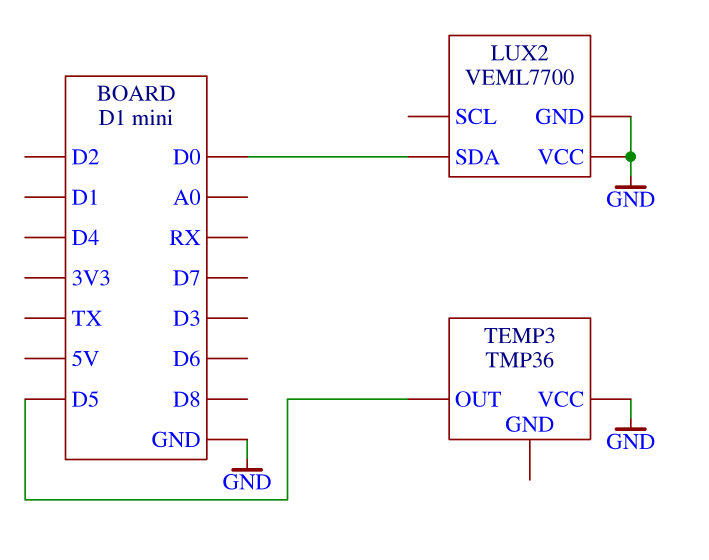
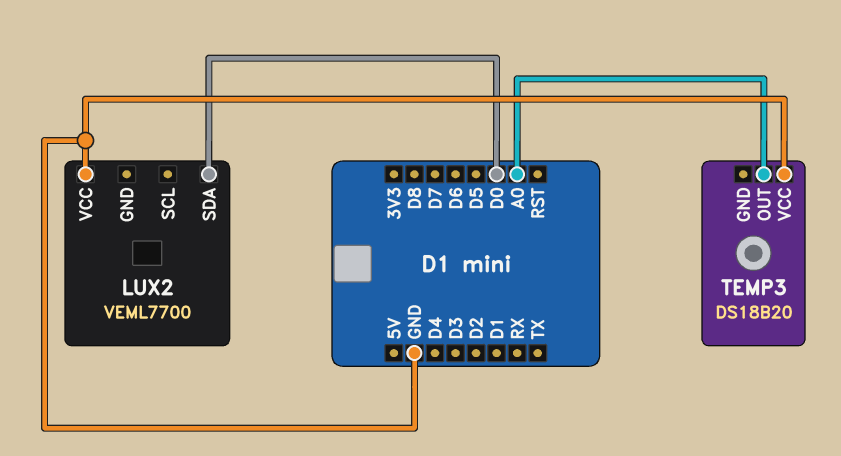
LUX2 pin GND: GND -> none
TEMP3: TMP36 -> DS18B20
TEMP3 pin OUT: D5 -> A0

